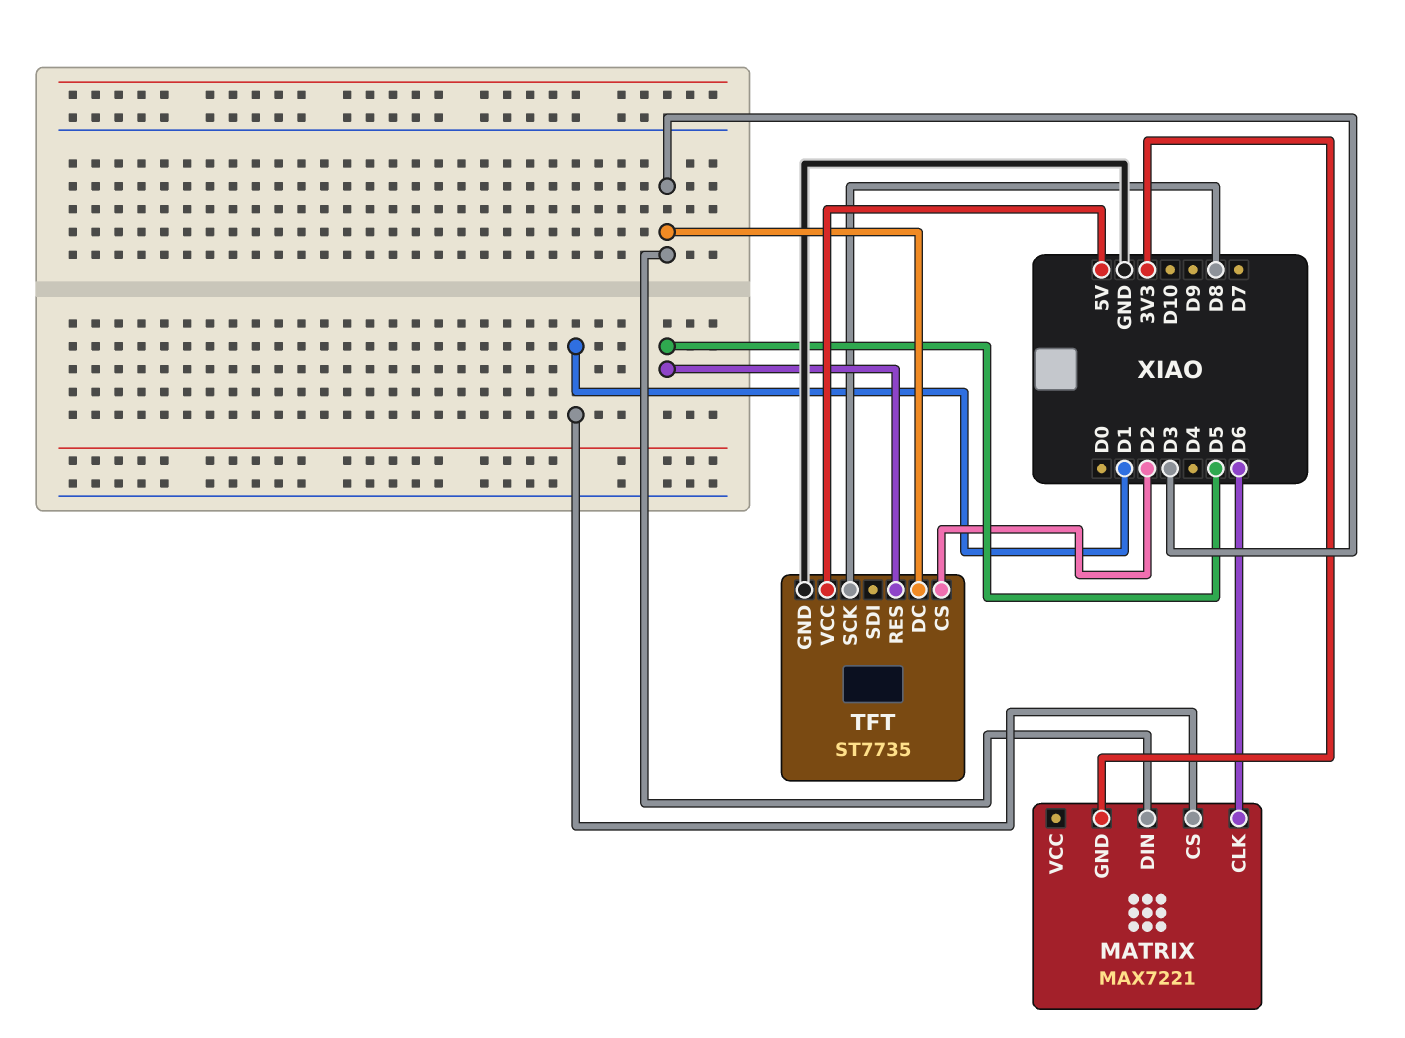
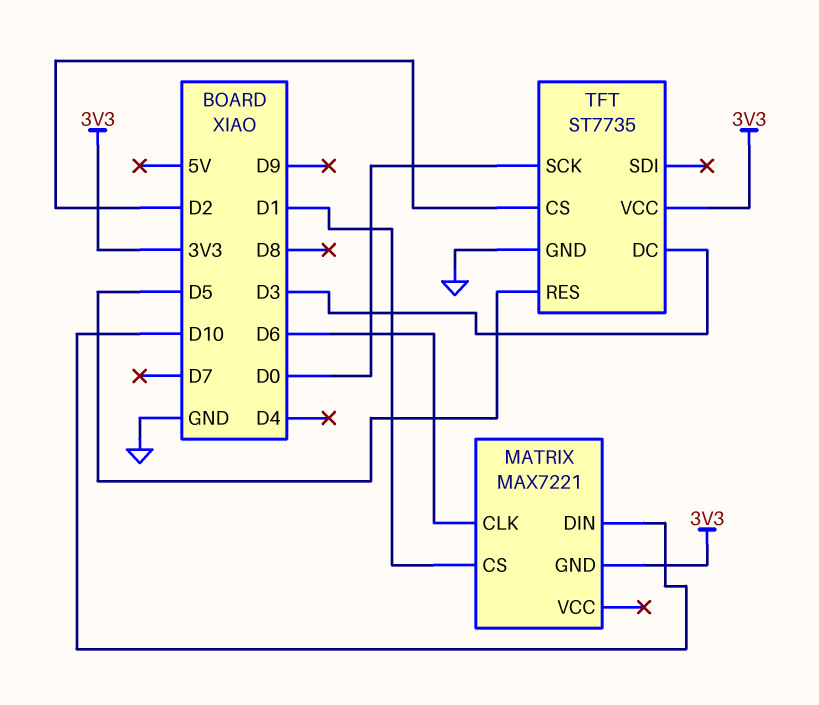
MATRIX pin DIN: D3 -> D10
TFT pin SCK: D8 -> D0
TFT pin VCC: 5V -> 3V3

